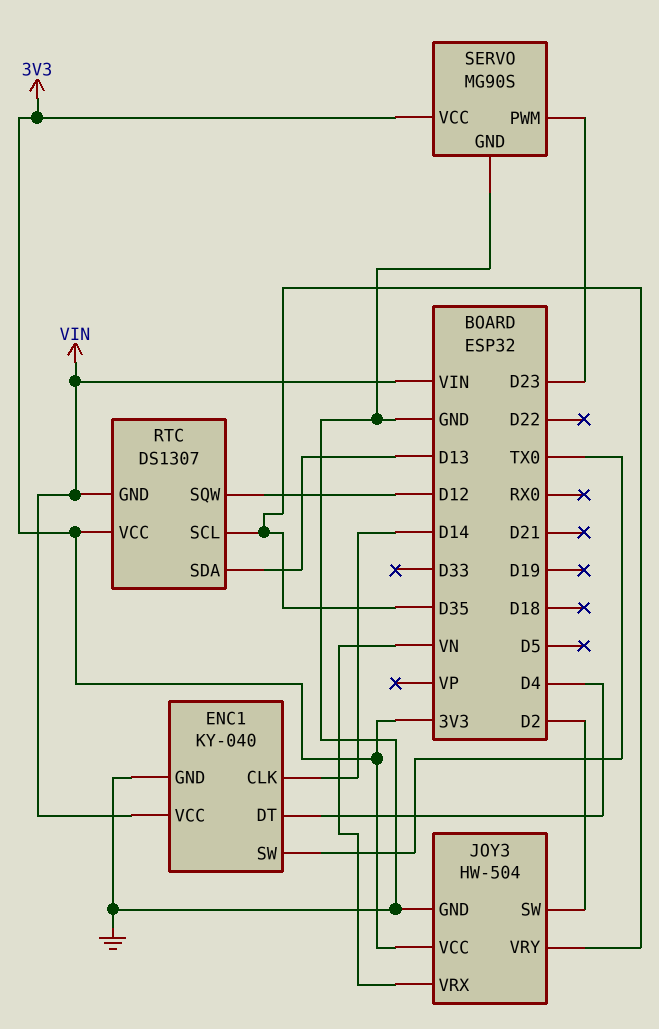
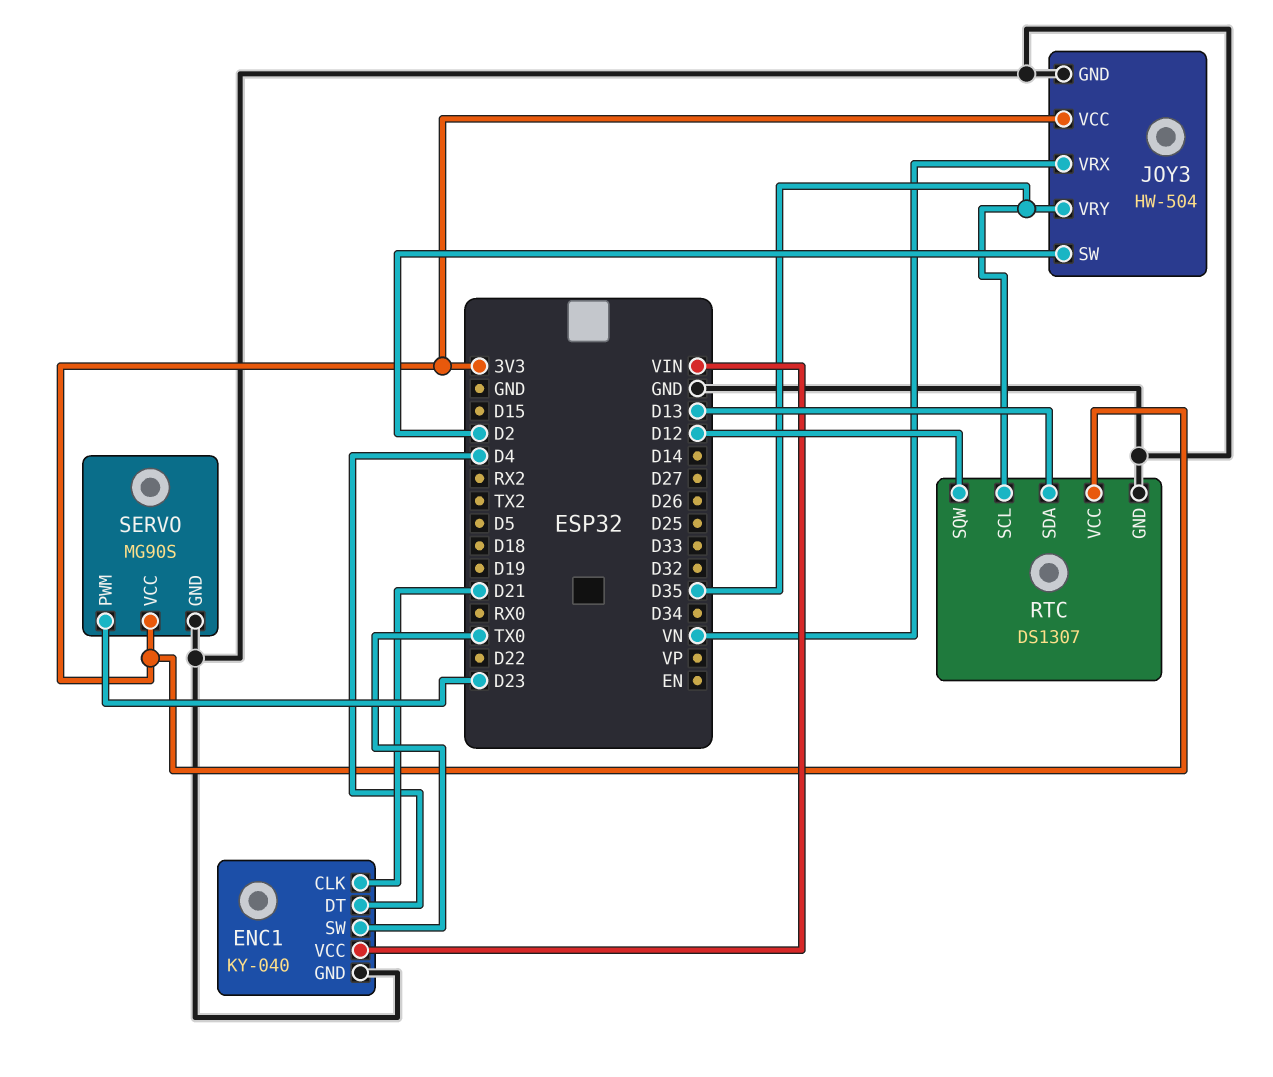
ENC1 pin CLK: D14 -> D21
RTC pin GND: VIN -> GND

